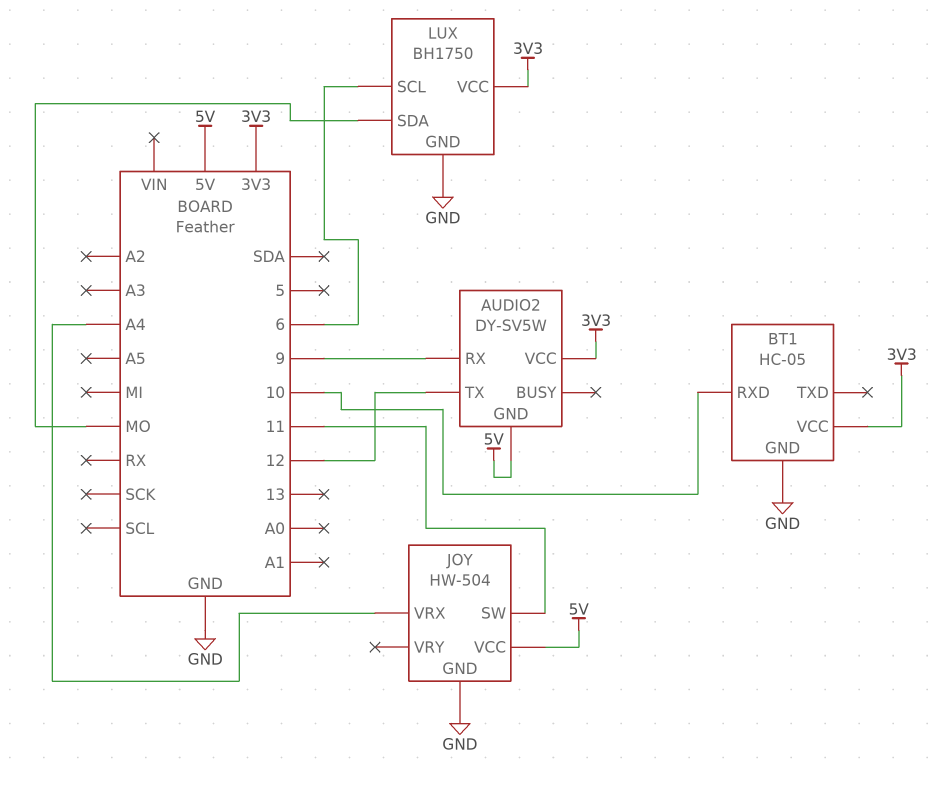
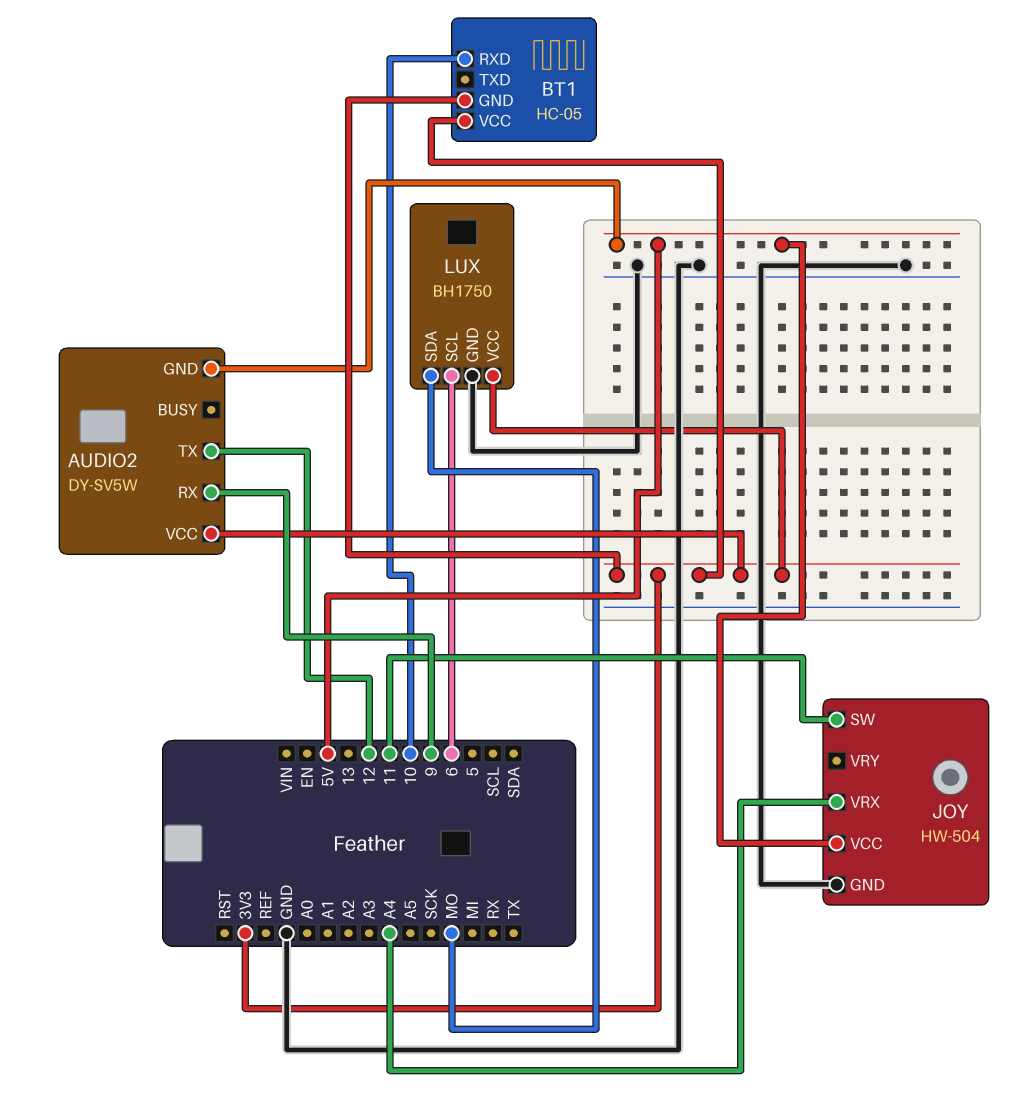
BT1 pin GND: GND -> 3V3

